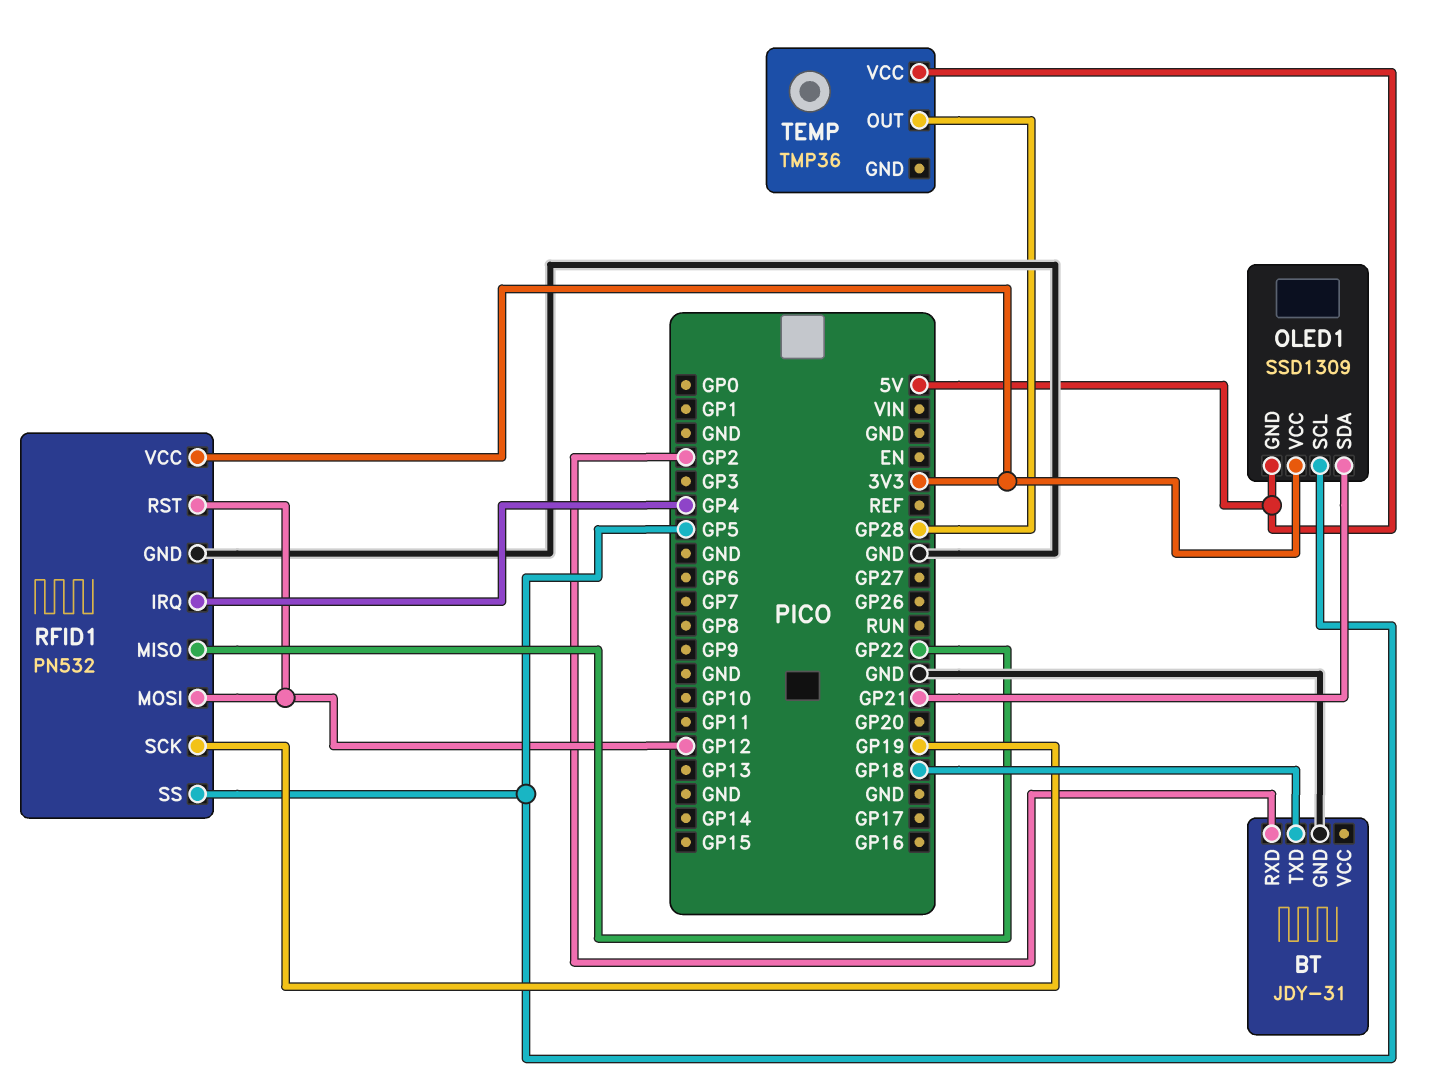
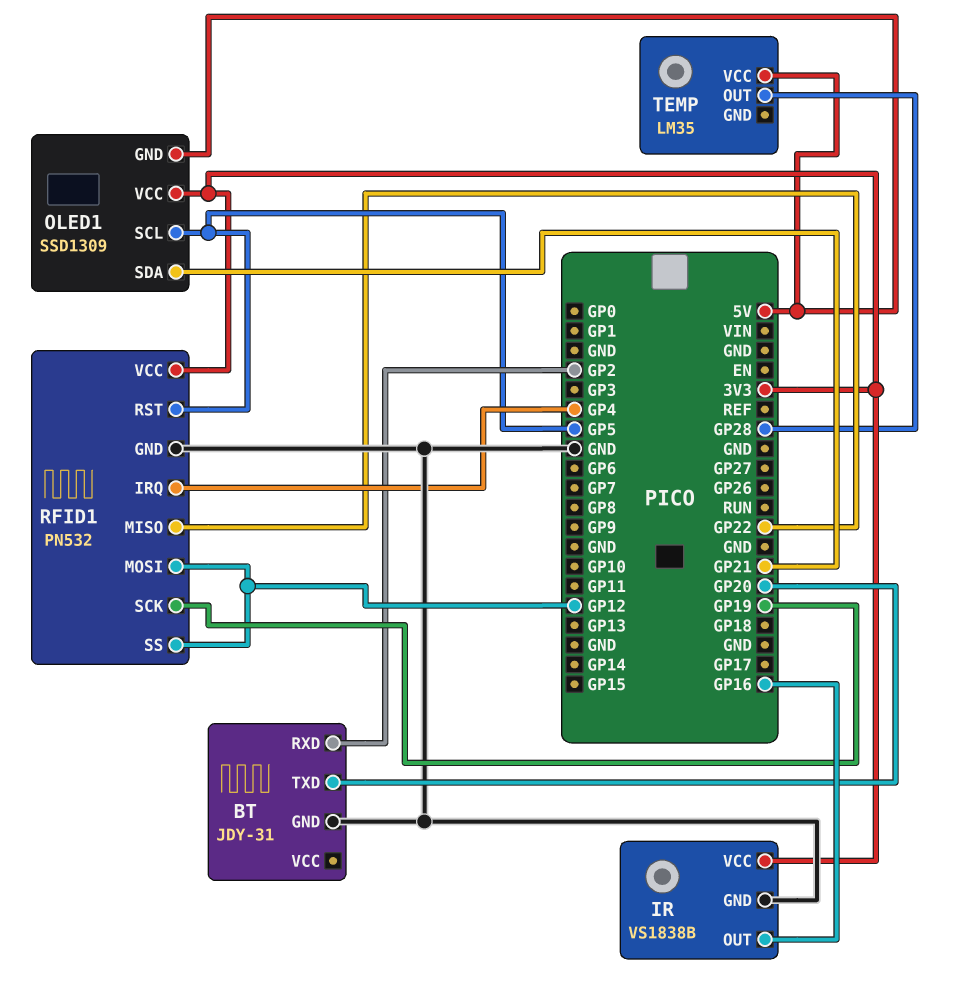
BT pin TXD: GP18 -> GP20
IR: none -> VS1838B
IR pin GND: none -> GND
IR pin OUT: none -> GP16
IR pin VCC: none -> 3V3
RFID1 pin RST: GP12 -> GP5
RFID1 pin SS: GP5 -> GP12
TEMP: TMP36 -> LM35

